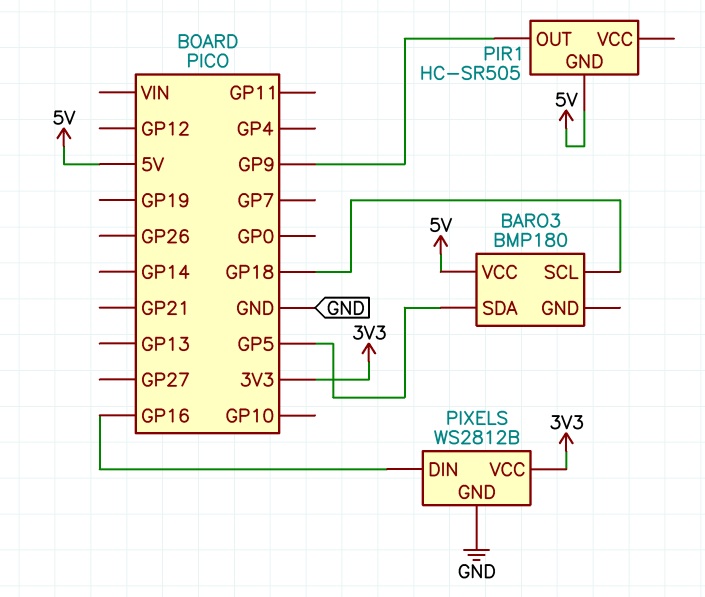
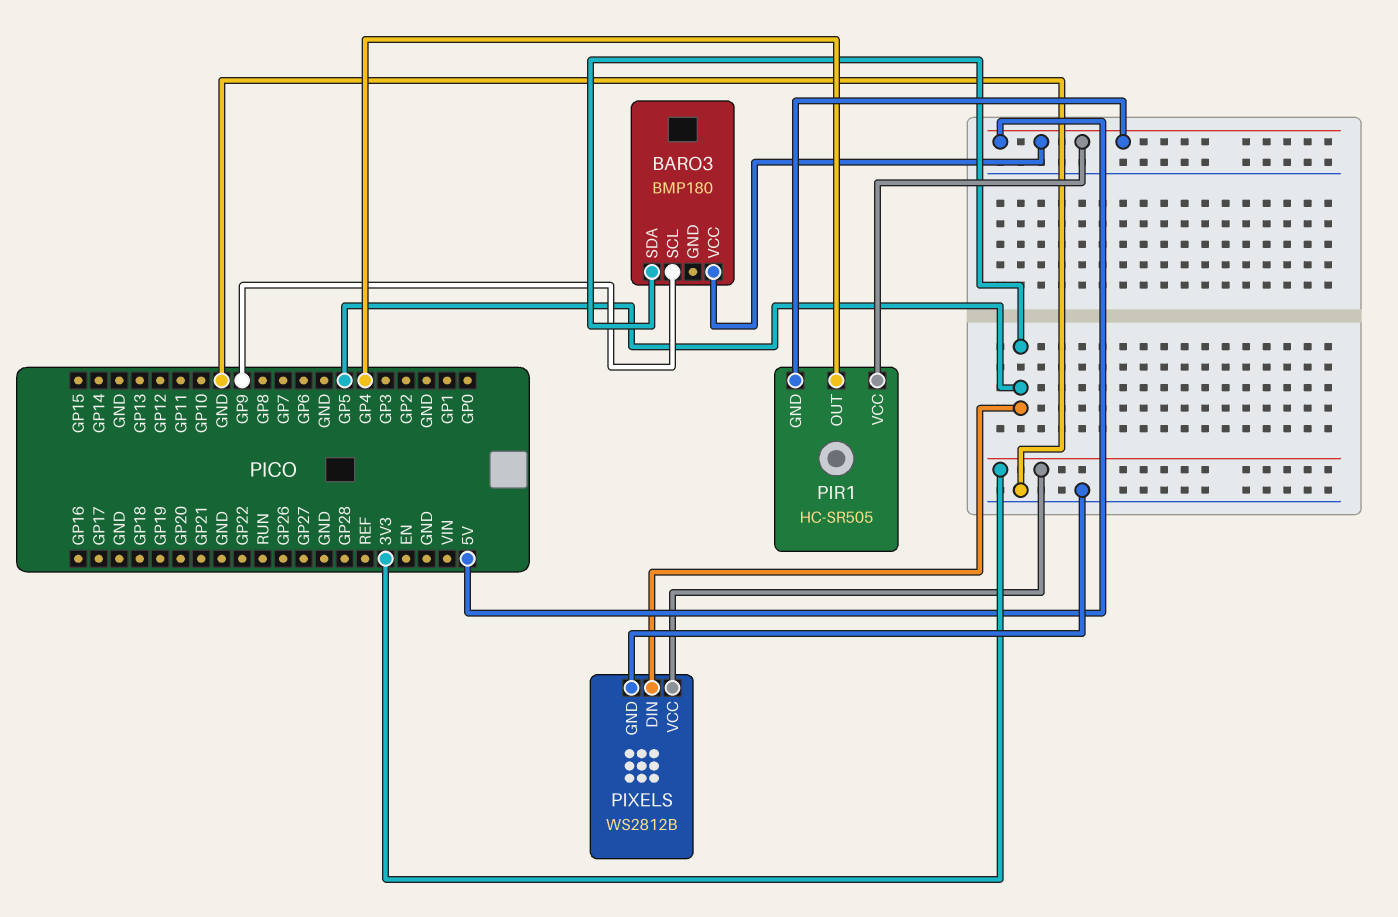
BARO3 pin SCL: GP18 -> GP9
PIR1 pin OUT: GP9 -> GP4
PIR1 pin VCC: none -> 5V
PIXELS pin DIN: GP16 -> GP5

